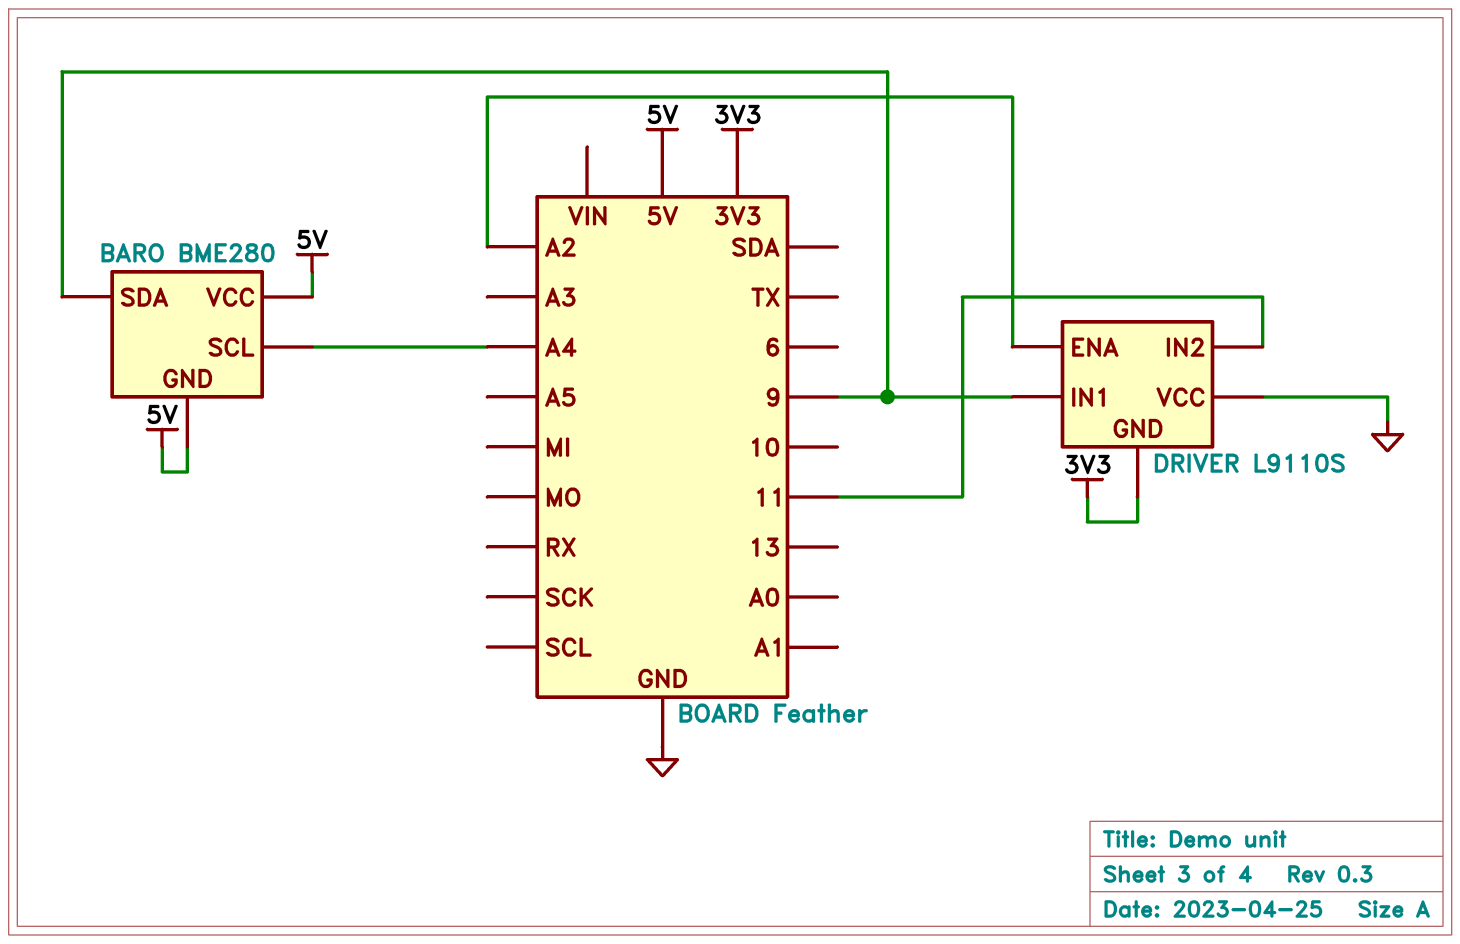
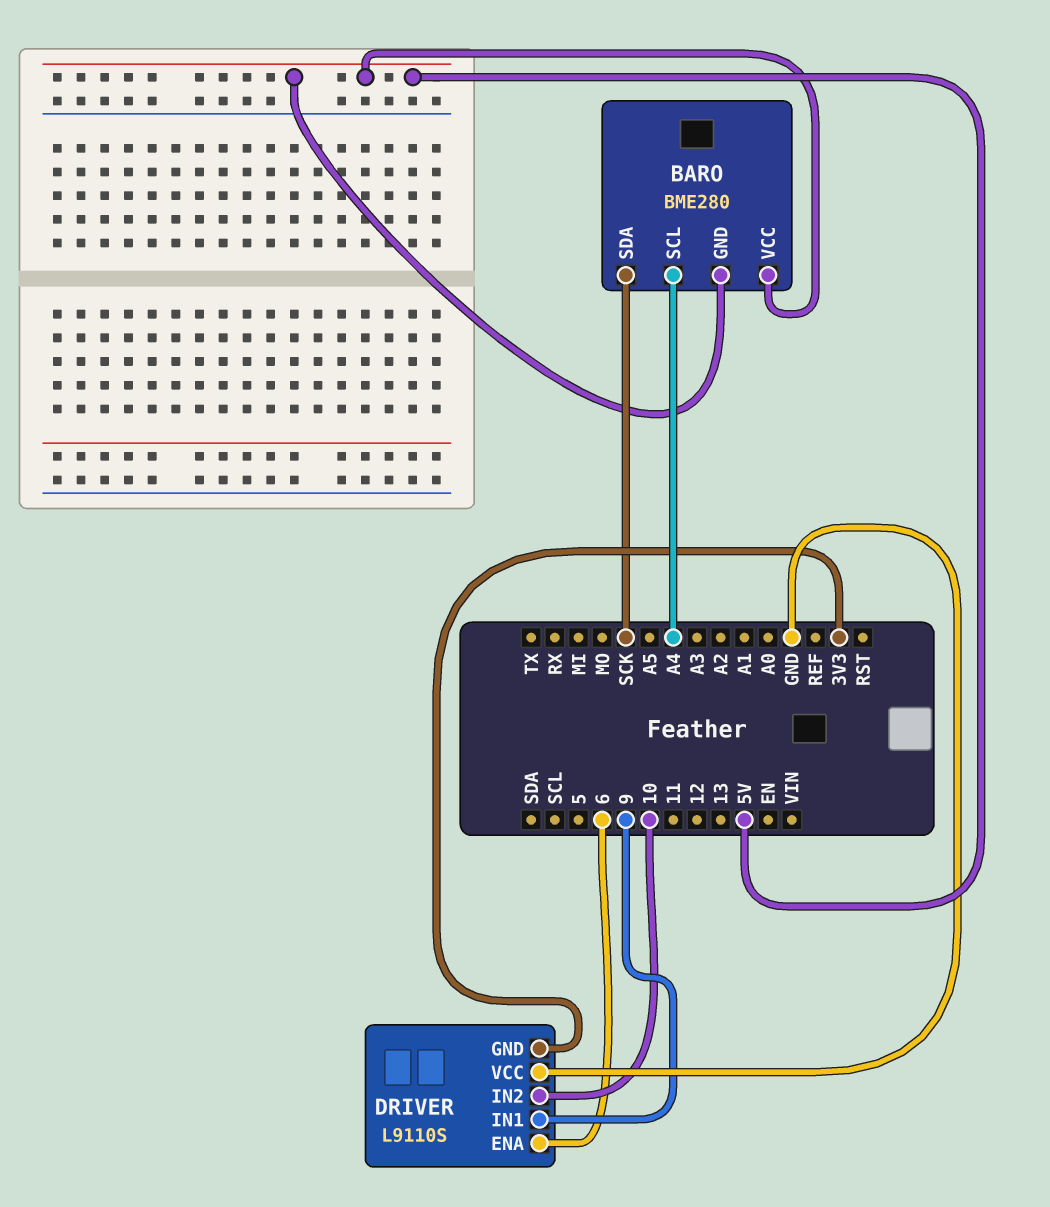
BARO pin SDA: 9 -> SCK
DRIVER pin ENA: A2 -> 6
DRIVER pin IN2: 11 -> 10

